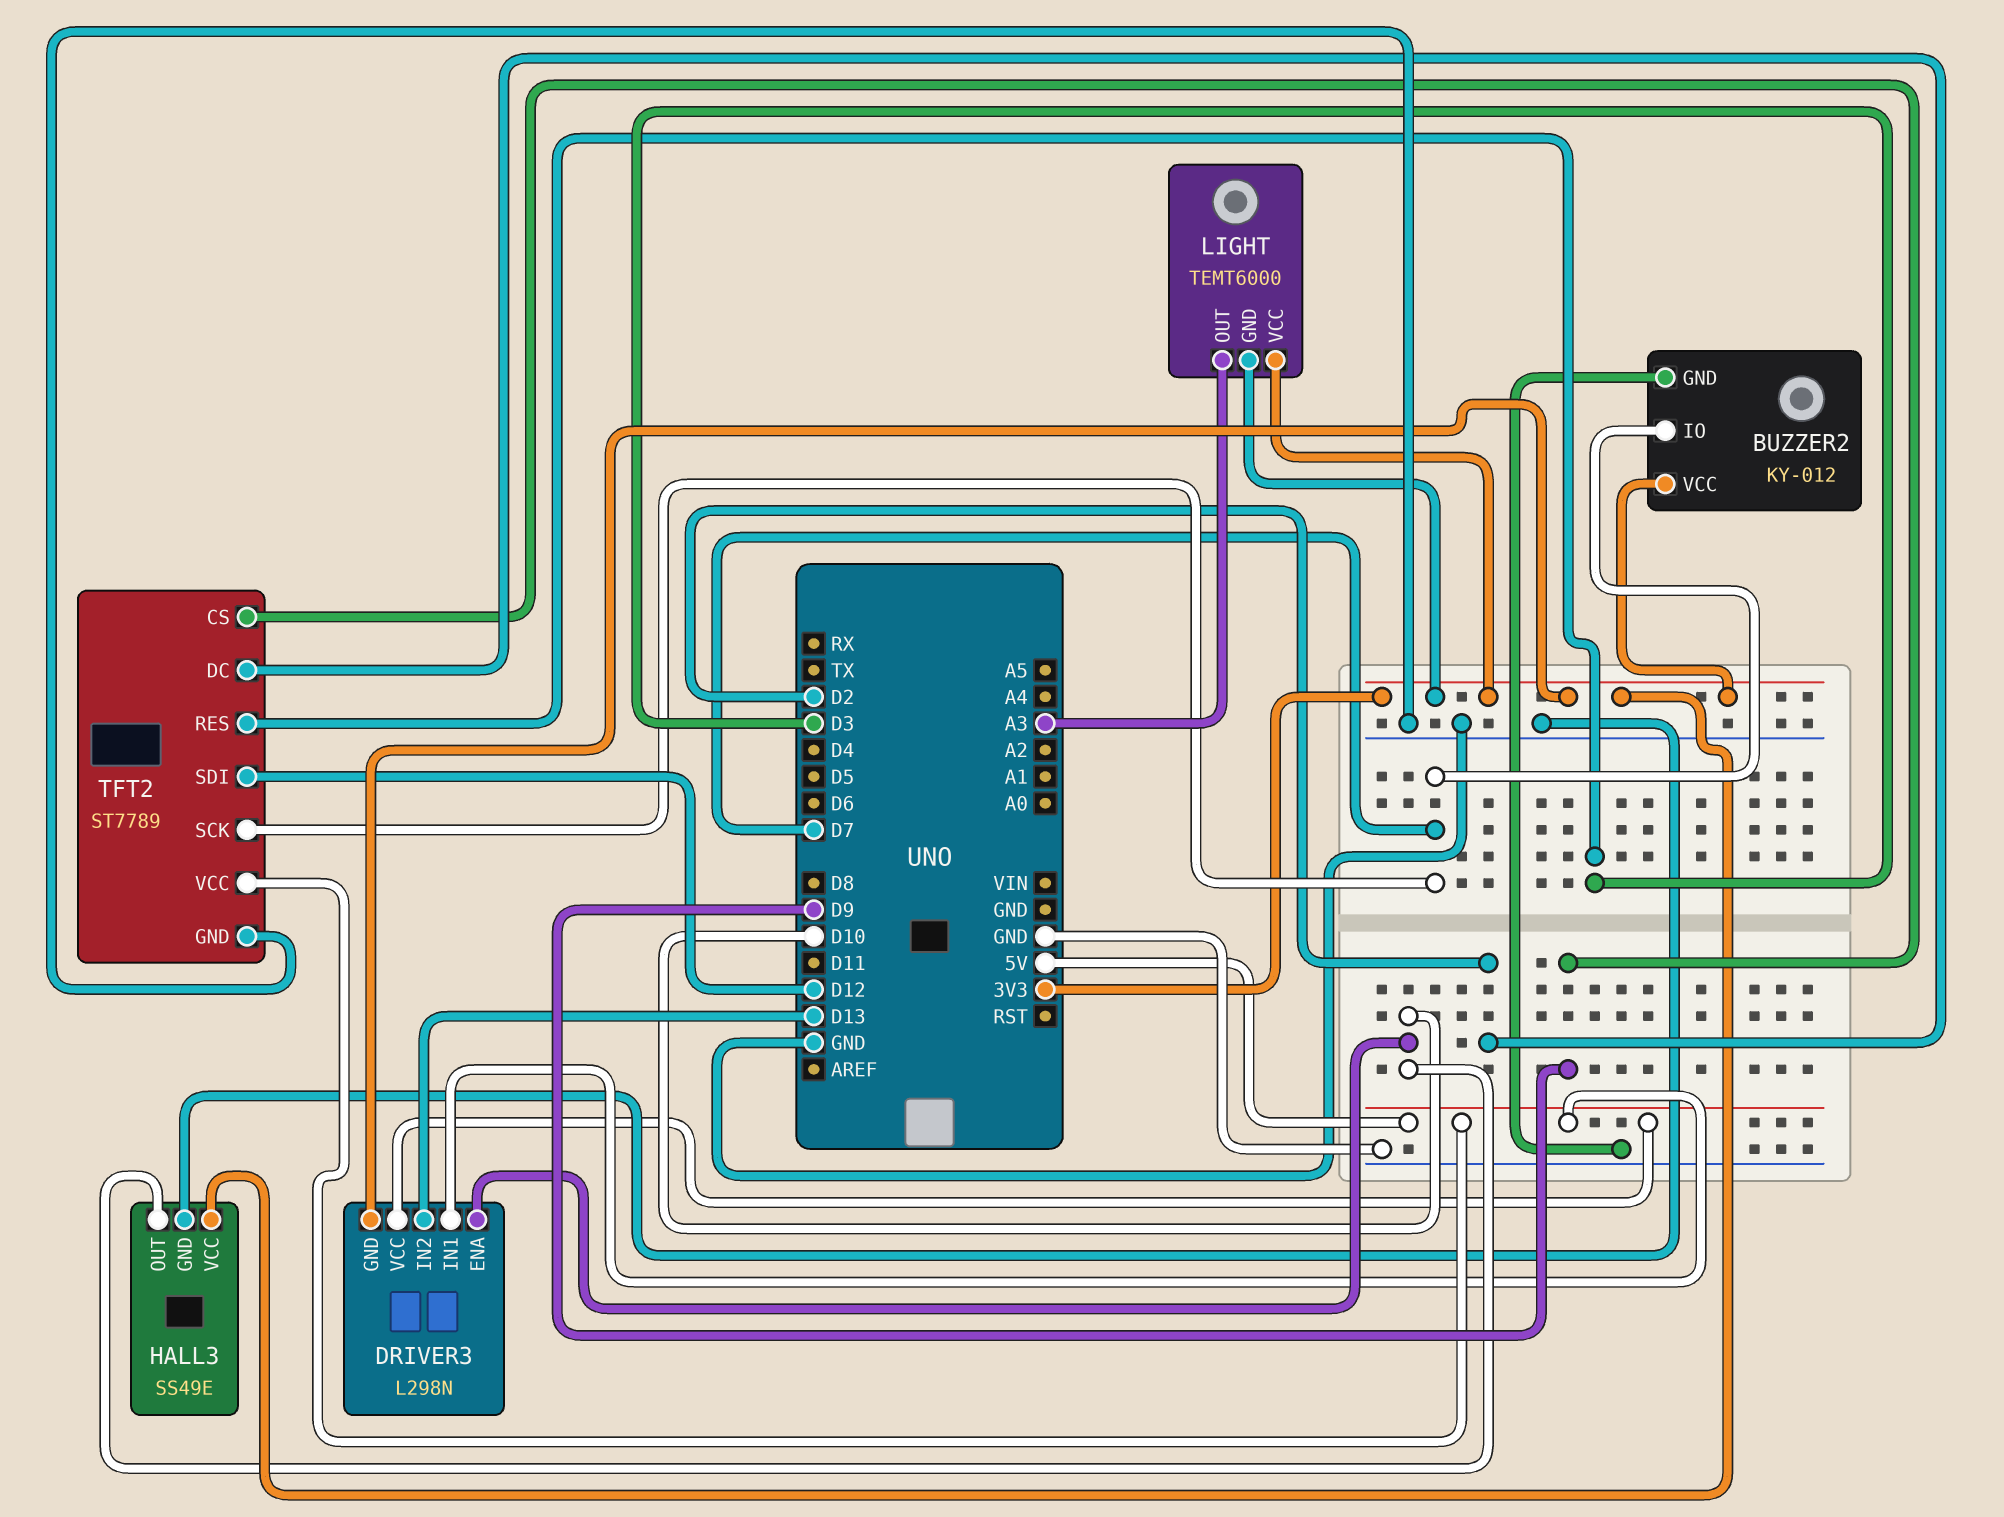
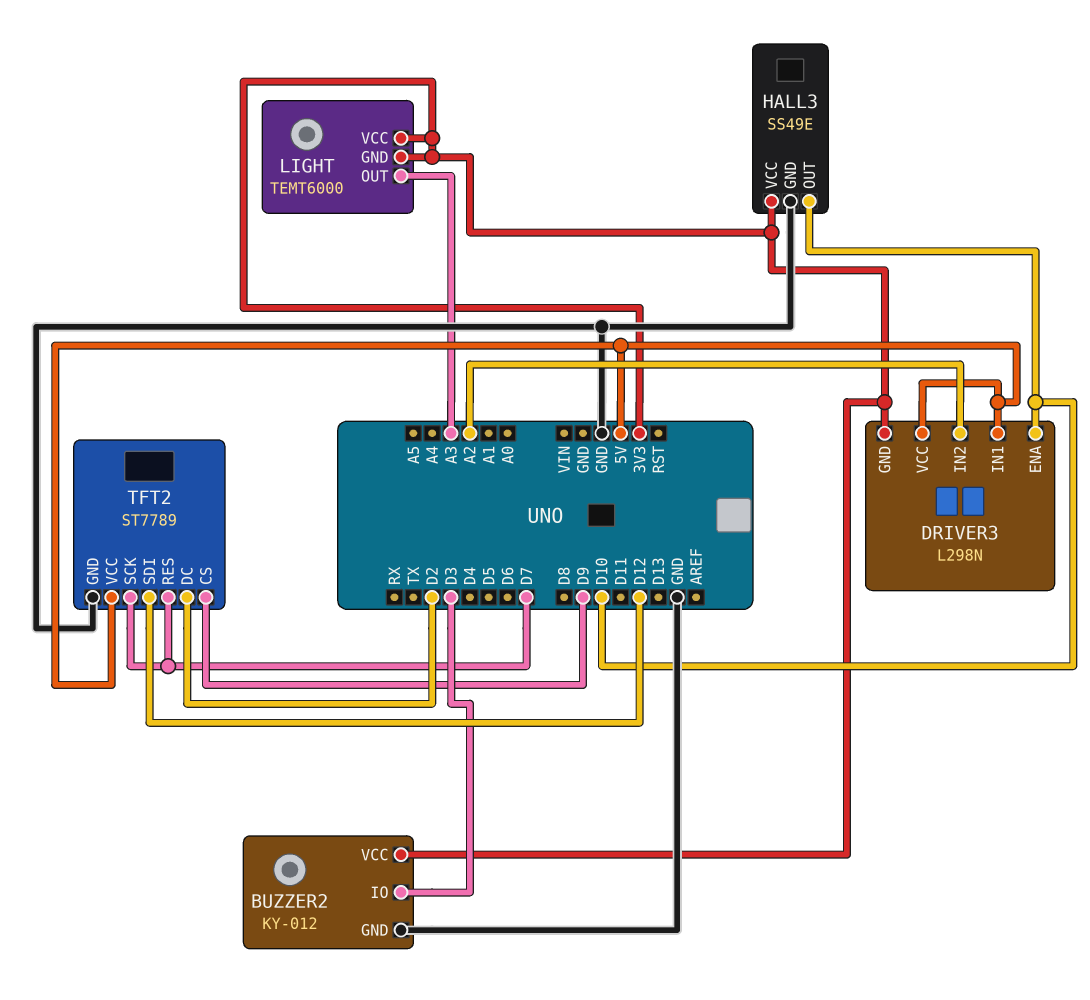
BUZZER2 pin IO: D7 -> D3
DRIVER3 pin IN2: D13 -> A2
TFT2 pin RES: D3 -> D7

